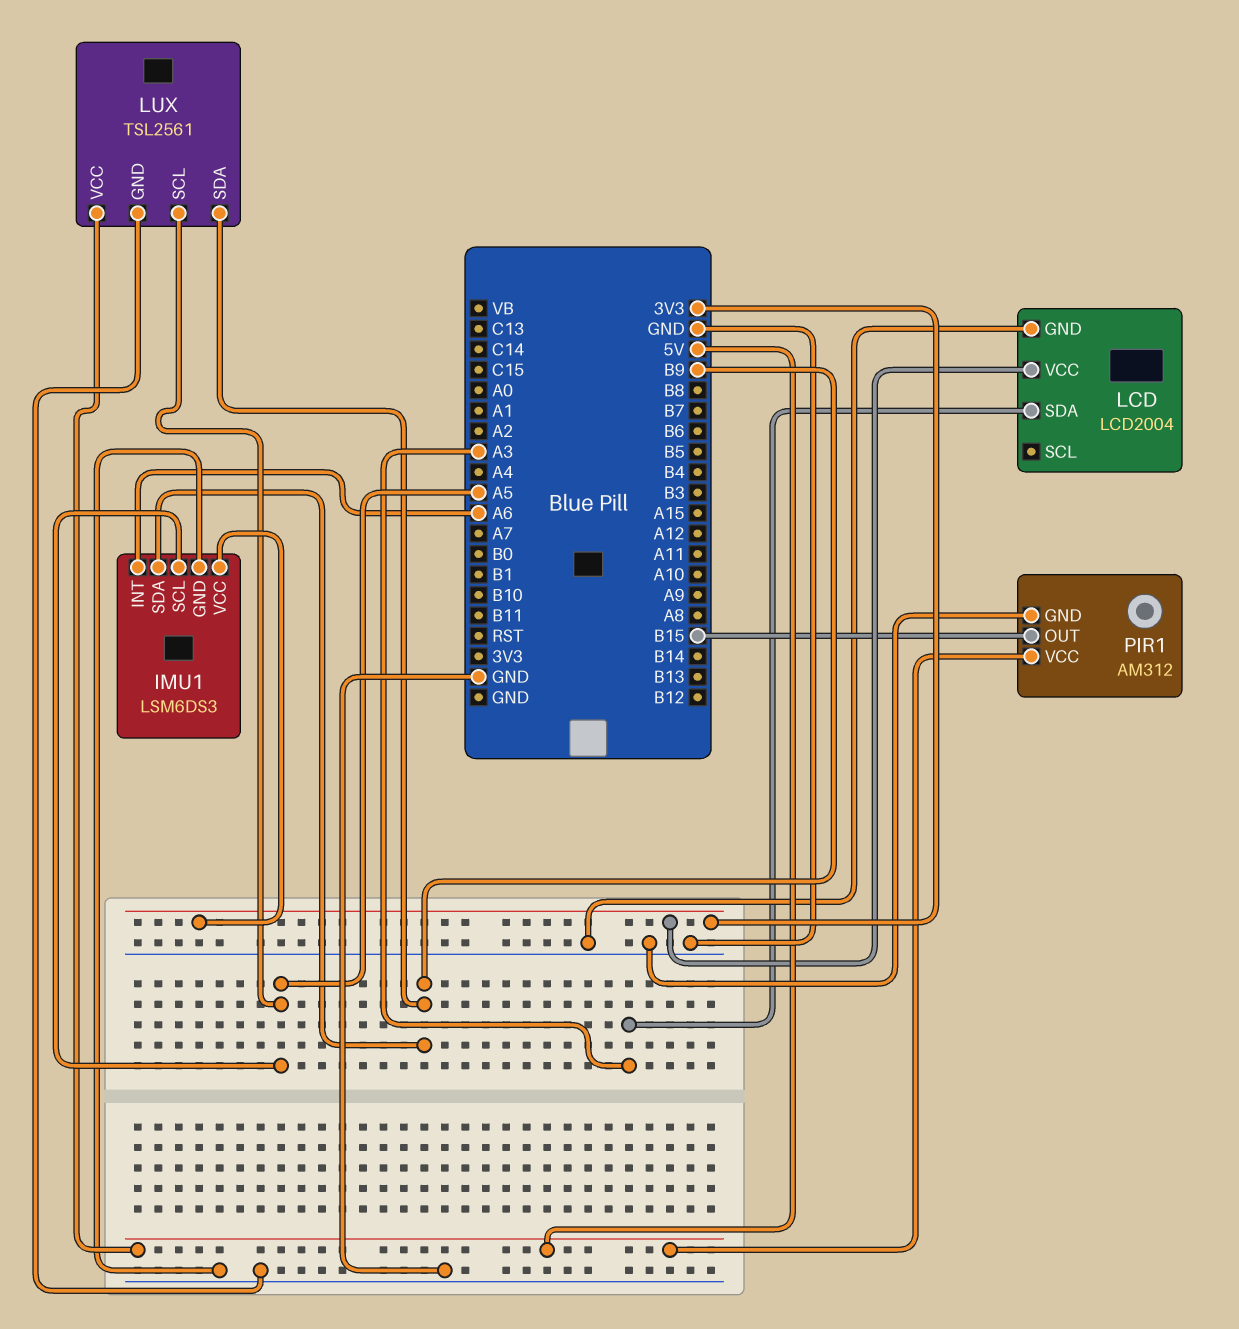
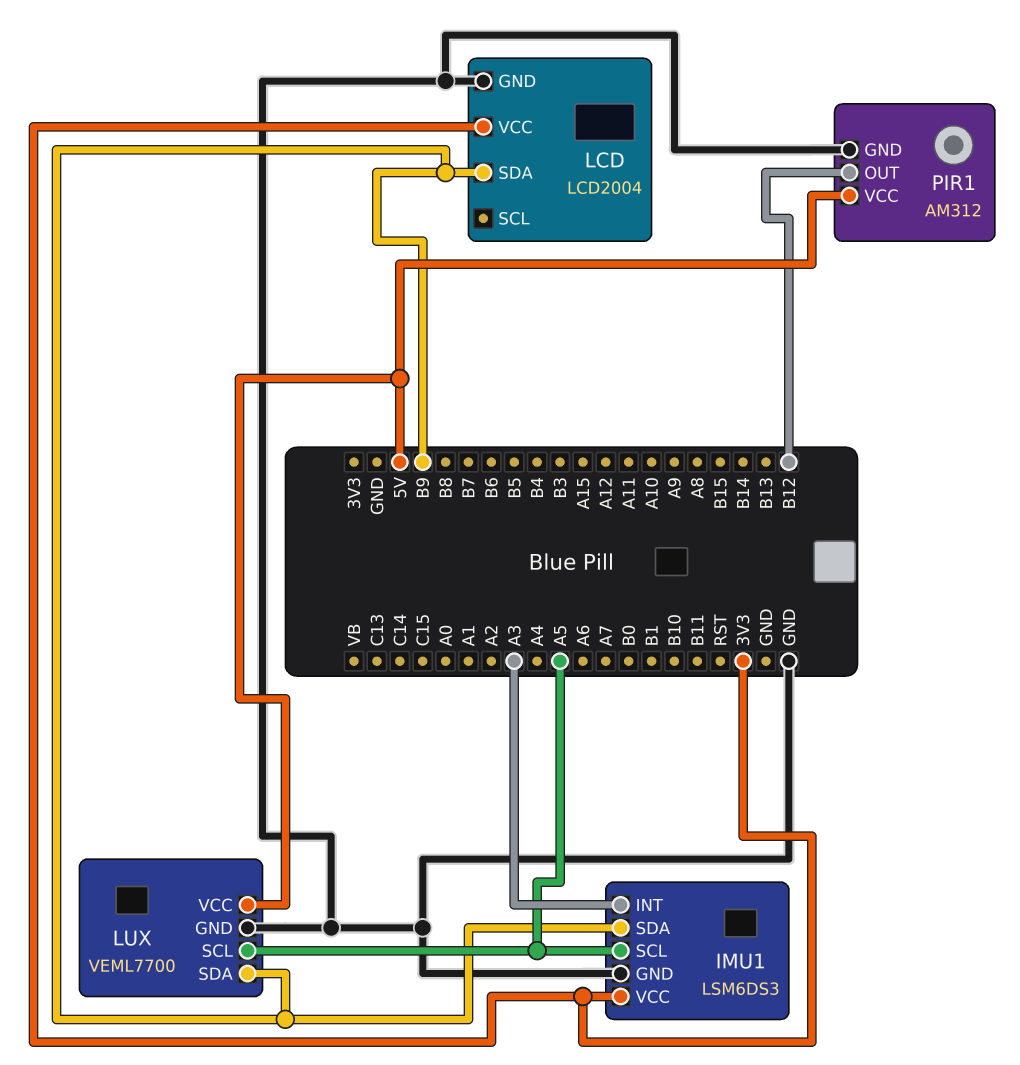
IMU1 pin INT: A6 -> A3
LCD pin SDA: A3 -> B9
LUX: TSL2561 -> VEML7700
PIR1 pin OUT: B15 -> B12

